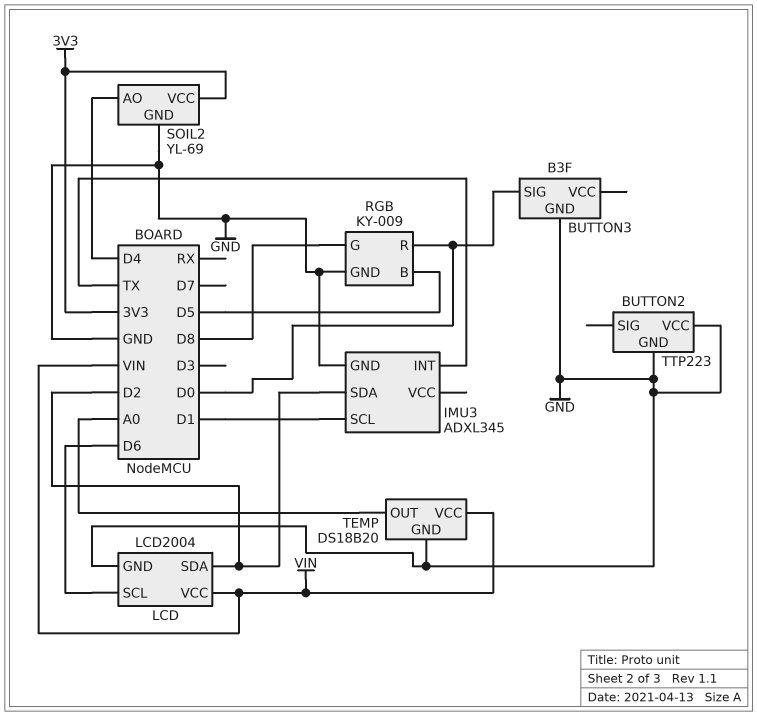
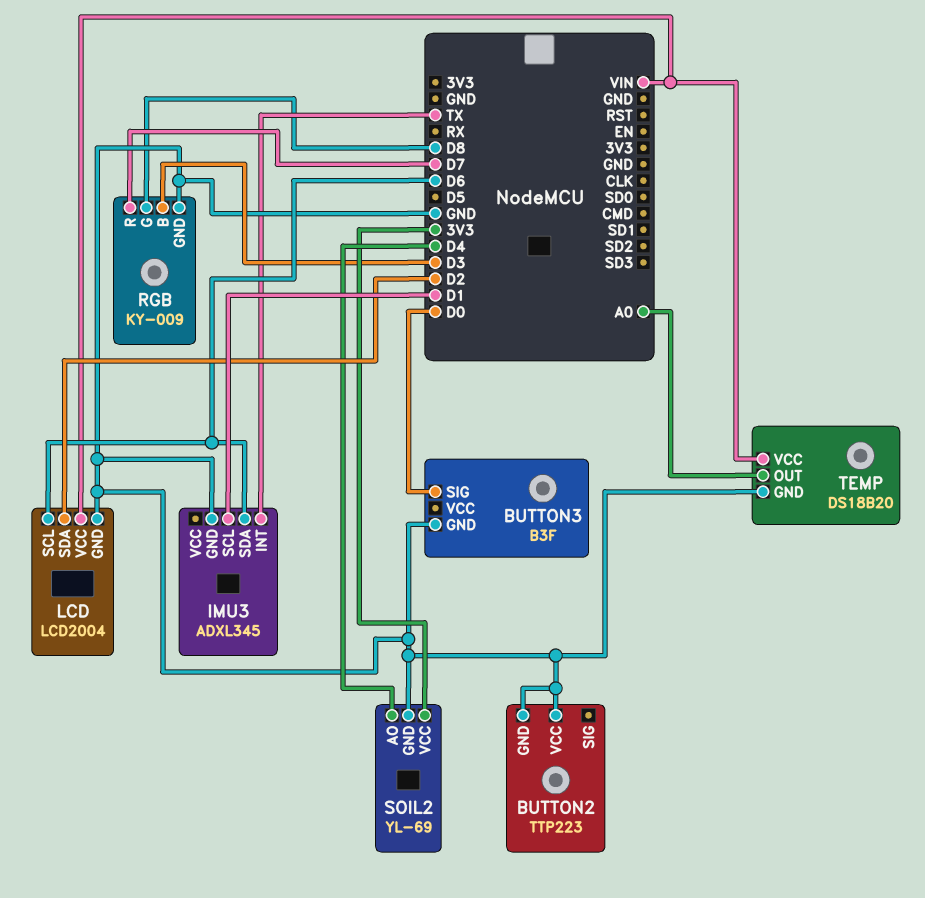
IMU3 pin SDA: D2 -> D6
RGB pin B: D5 -> D3
RGB pin R: D0 -> D7

